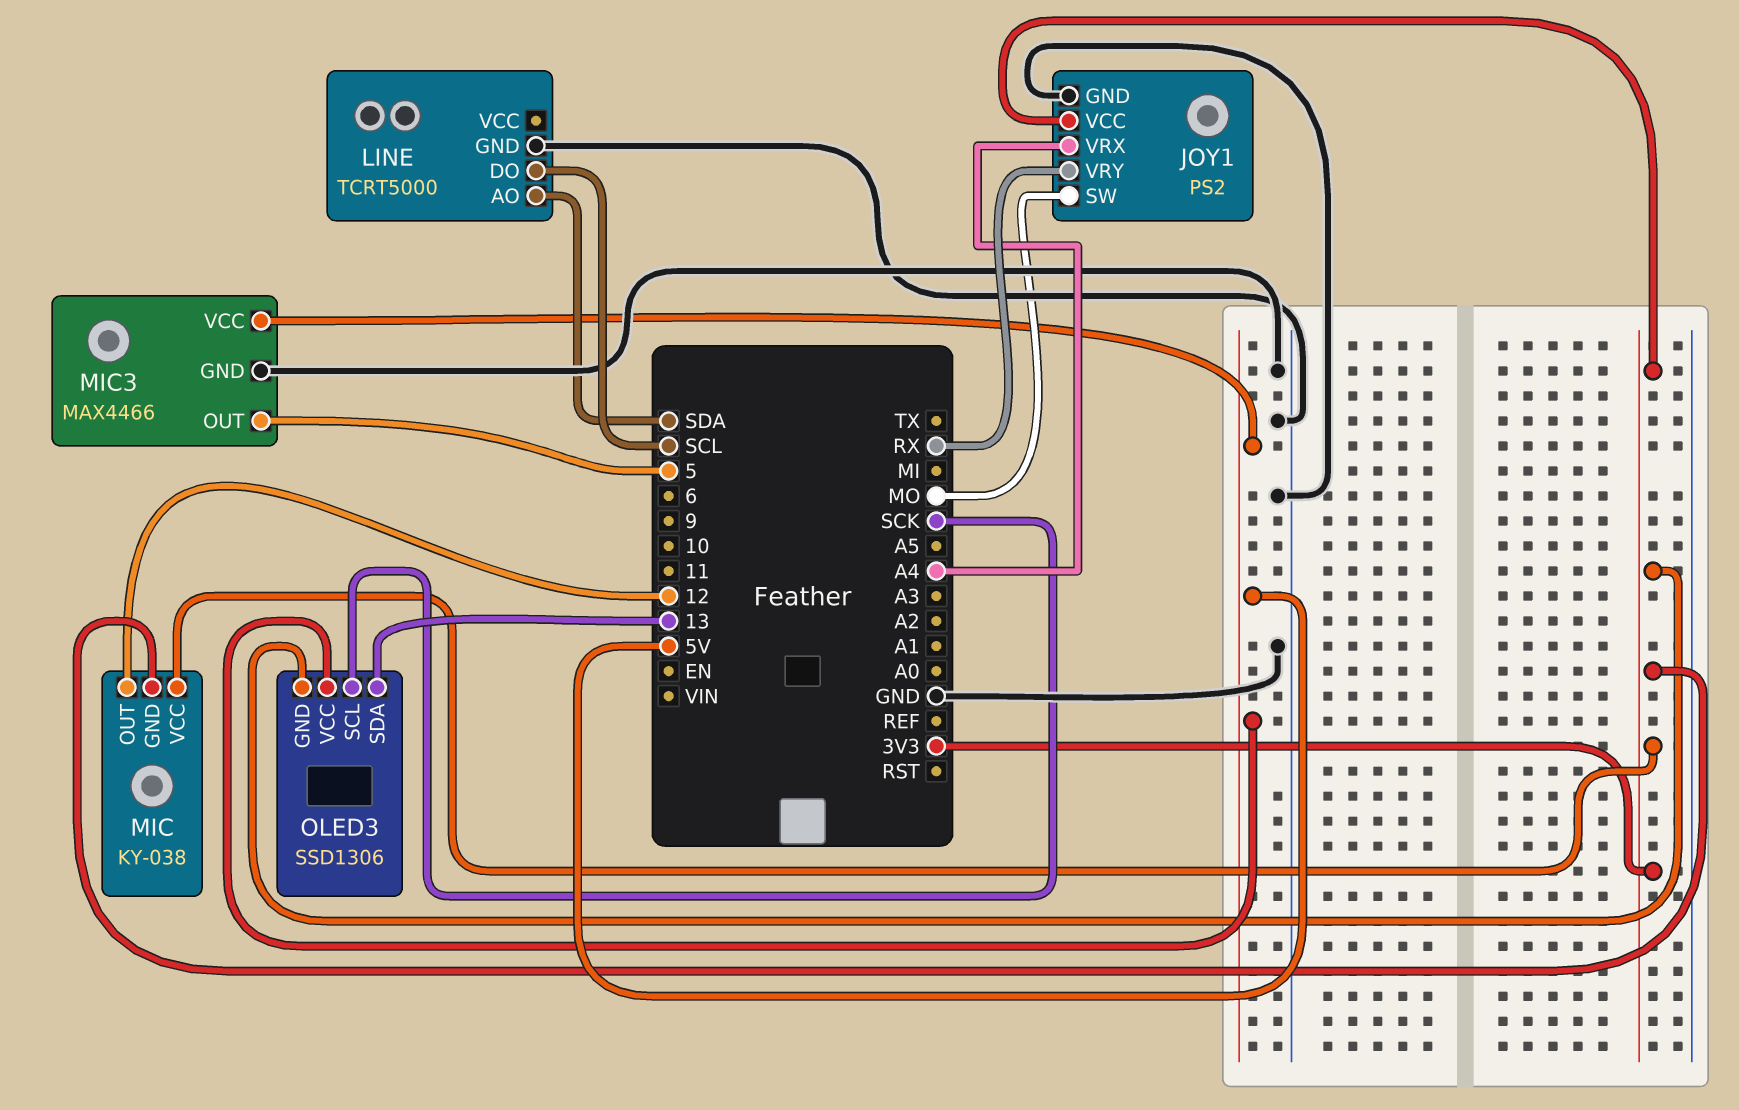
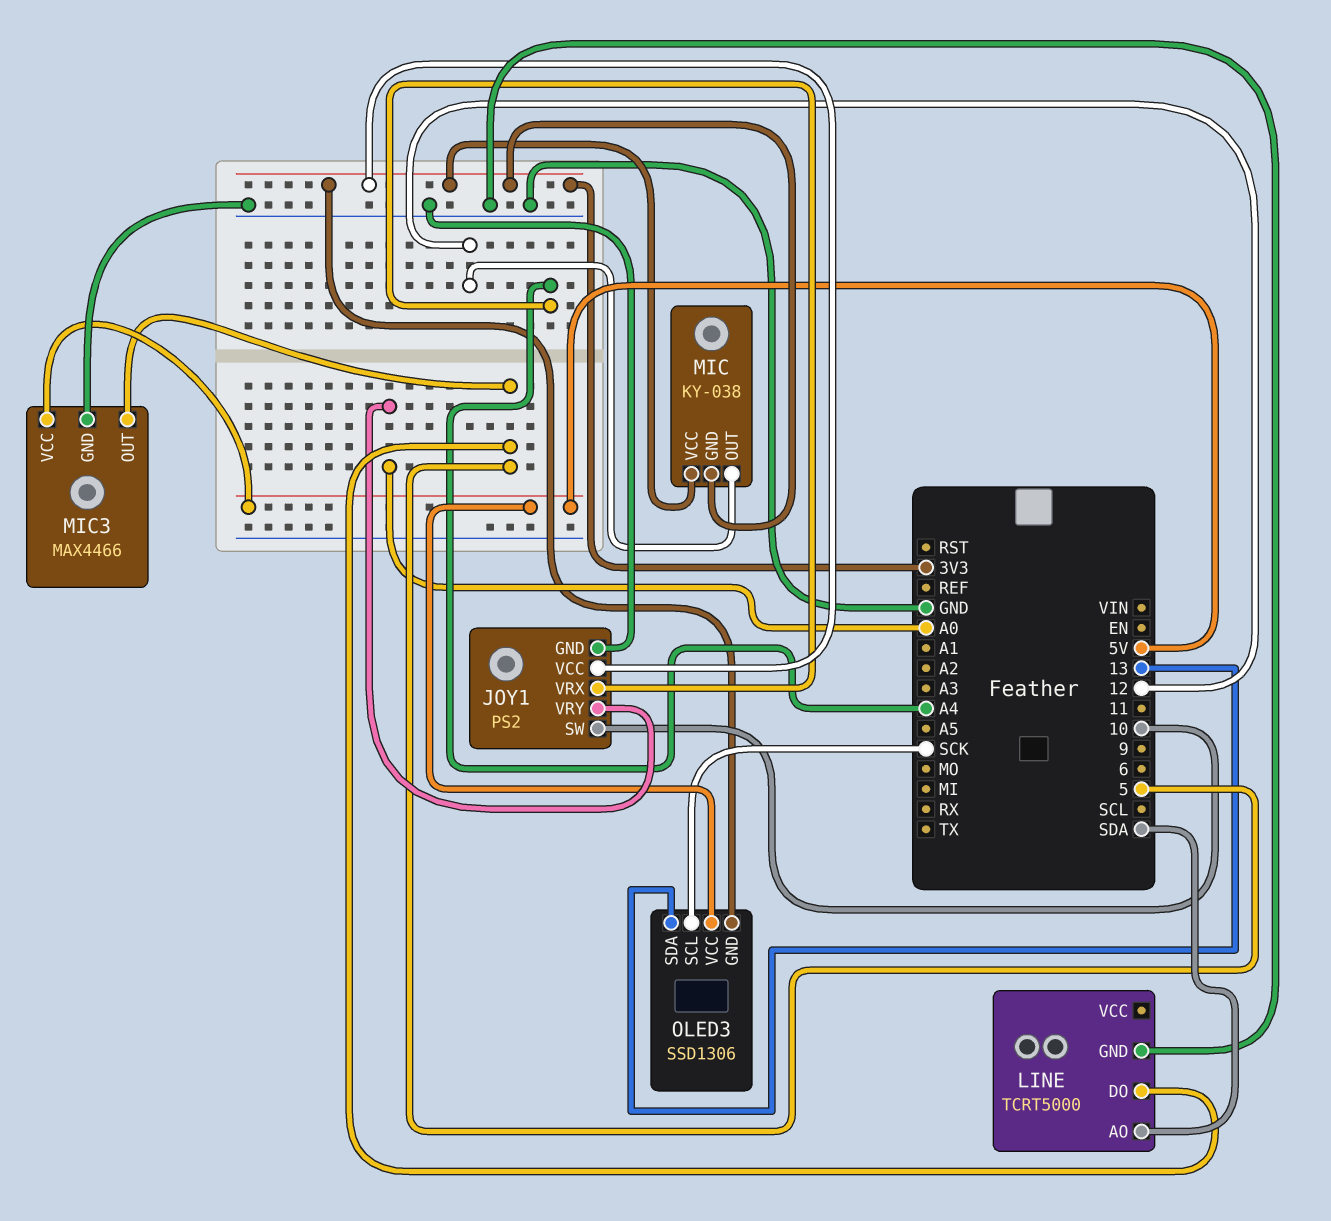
JOY1 pin SW: MO -> 10
JOY1 pin VRY: RX -> A0
LINE pin DO: SCL -> 5

